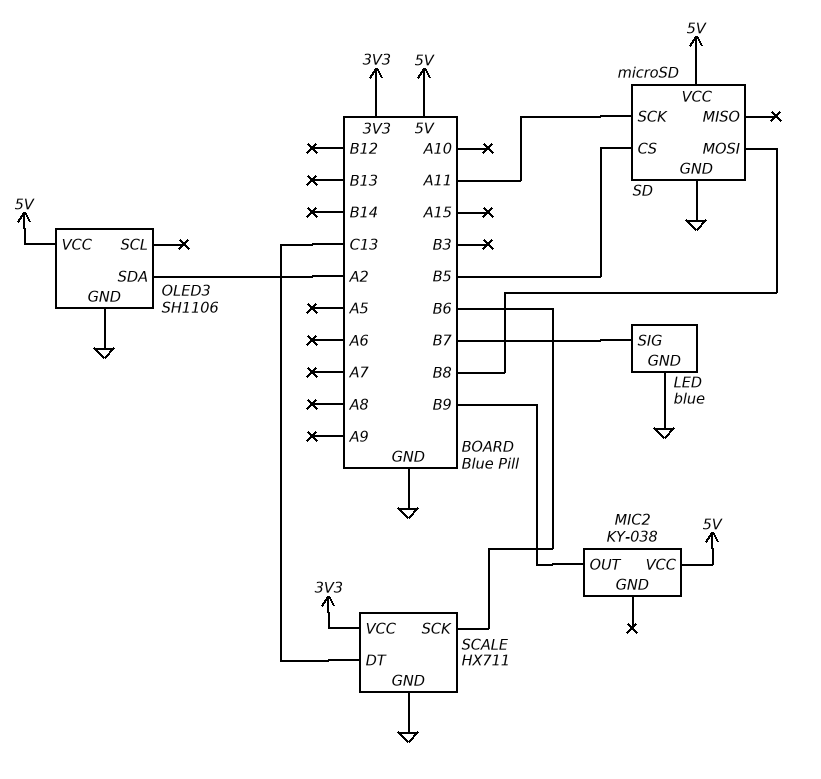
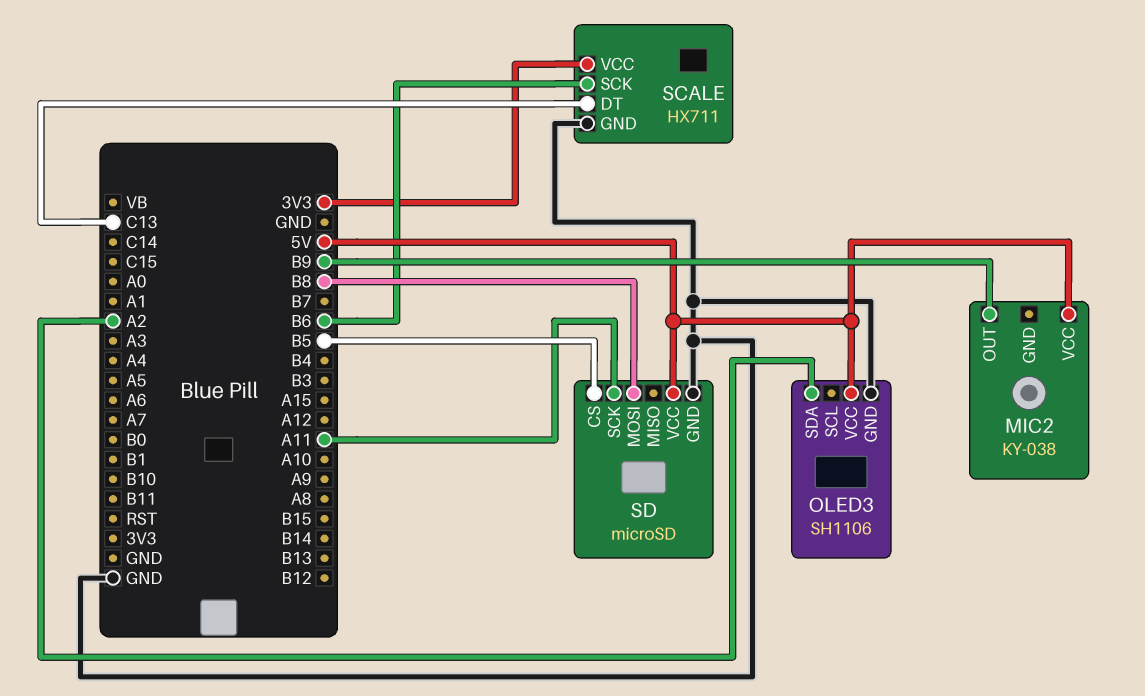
LED: blue -> none
LED pin GND: GND -> none
LED pin SIG: B7 -> none

